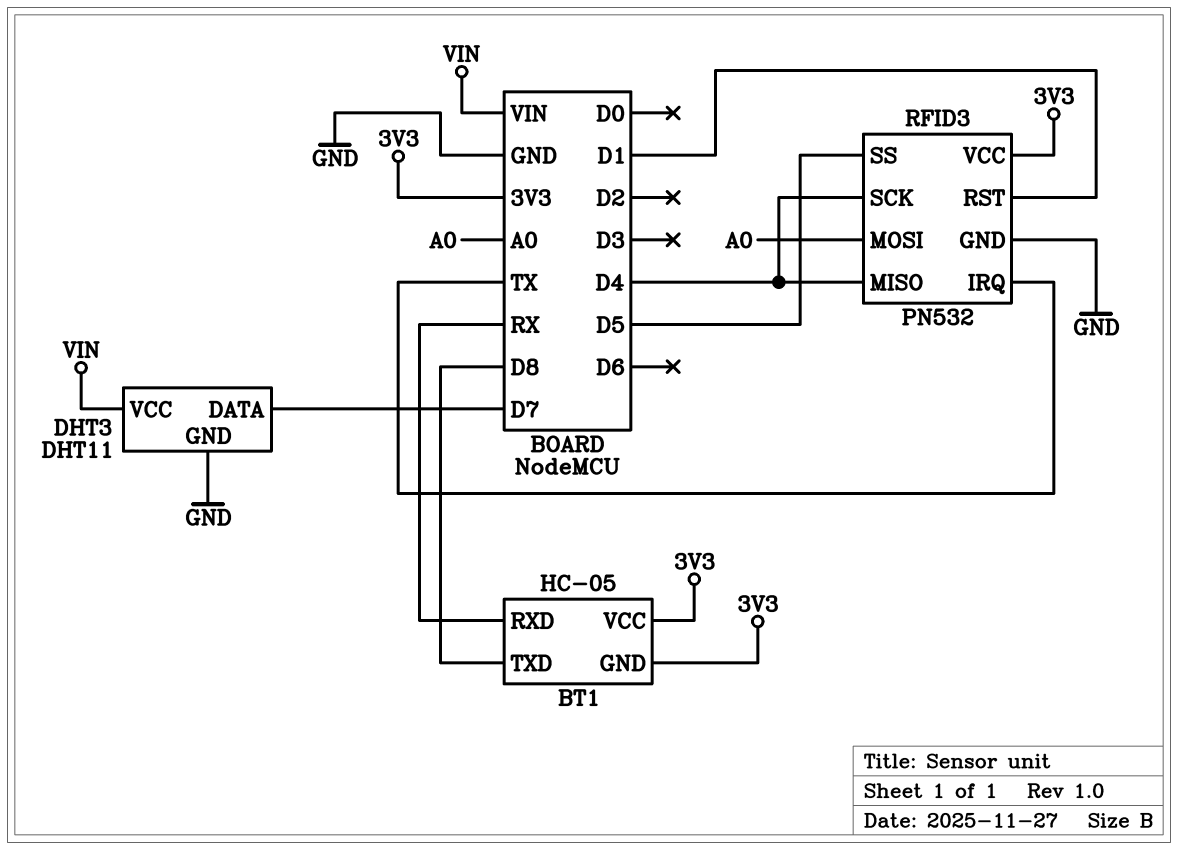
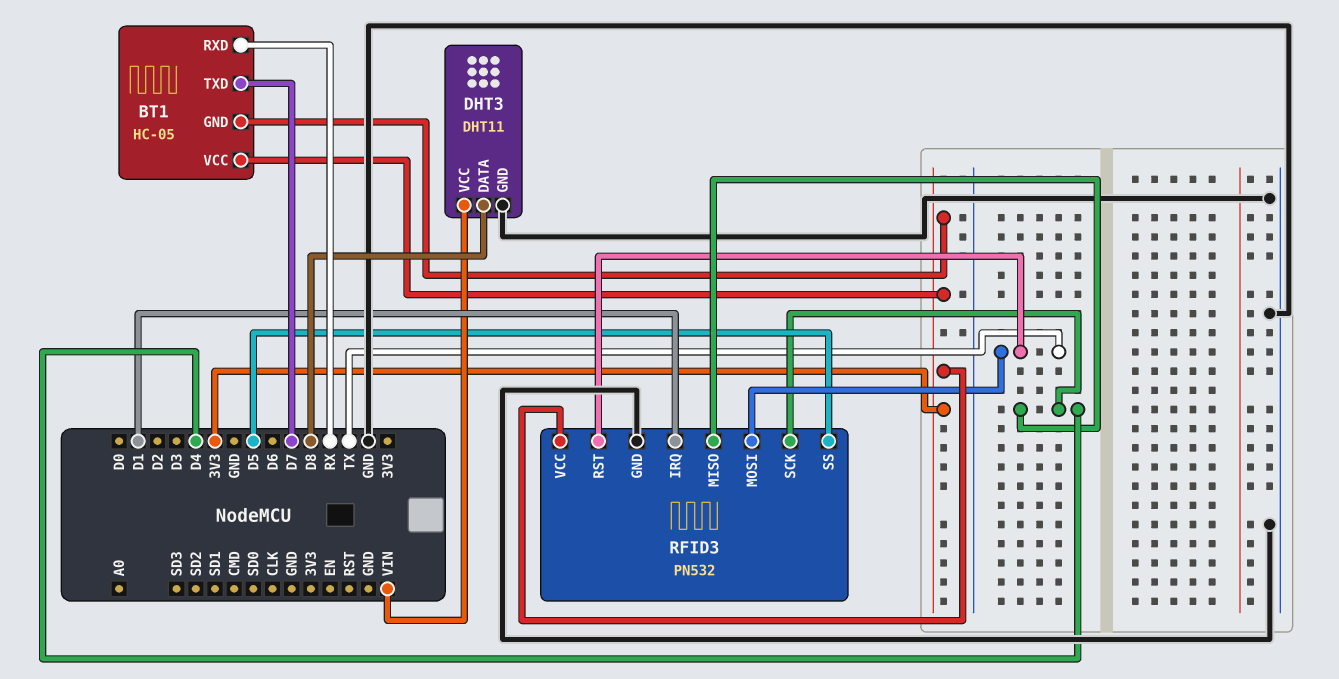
BT1 pin TXD: D8 -> D7
DHT3 pin DATA: D7 -> D8
RFID3 pin IRQ: TX -> D1
RFID3 pin MOSI: A0 -> TX
RFID3 pin RST: D1 -> TX

